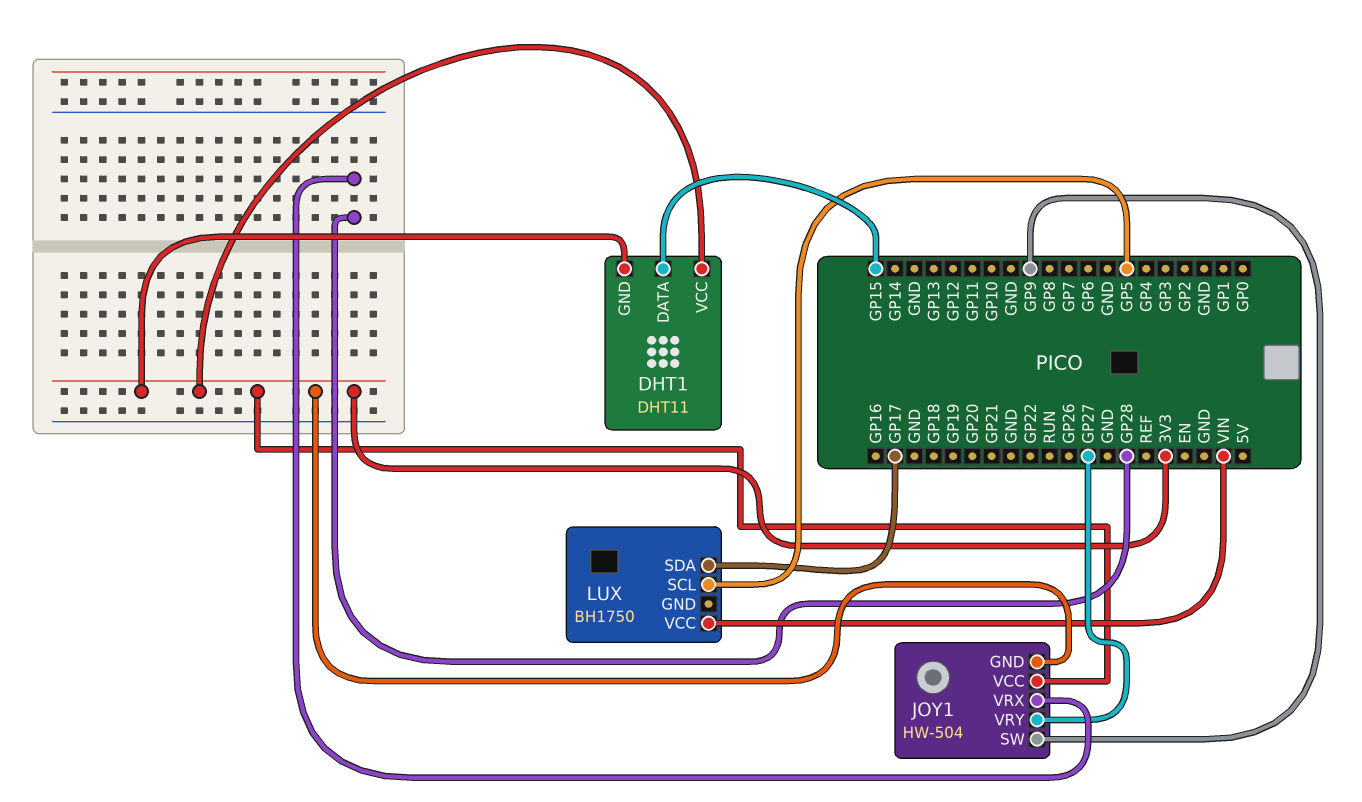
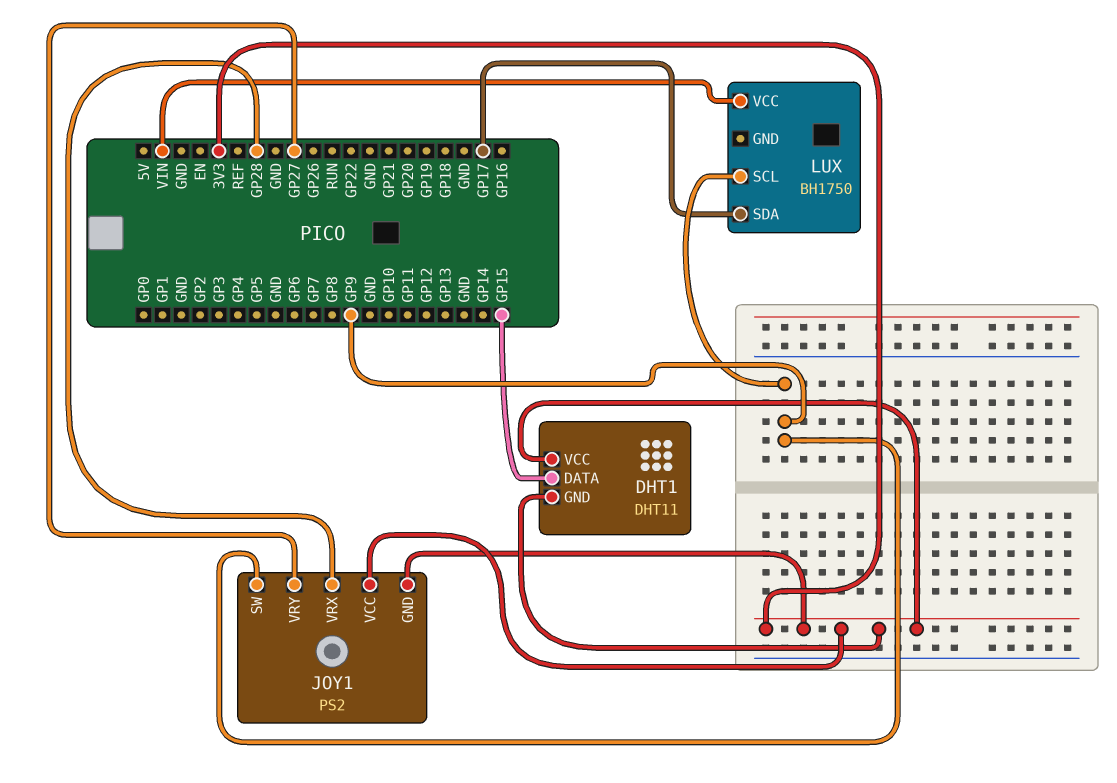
JOY1: HW-504 -> PS2
LUX pin SCL: GP5 -> GP9

